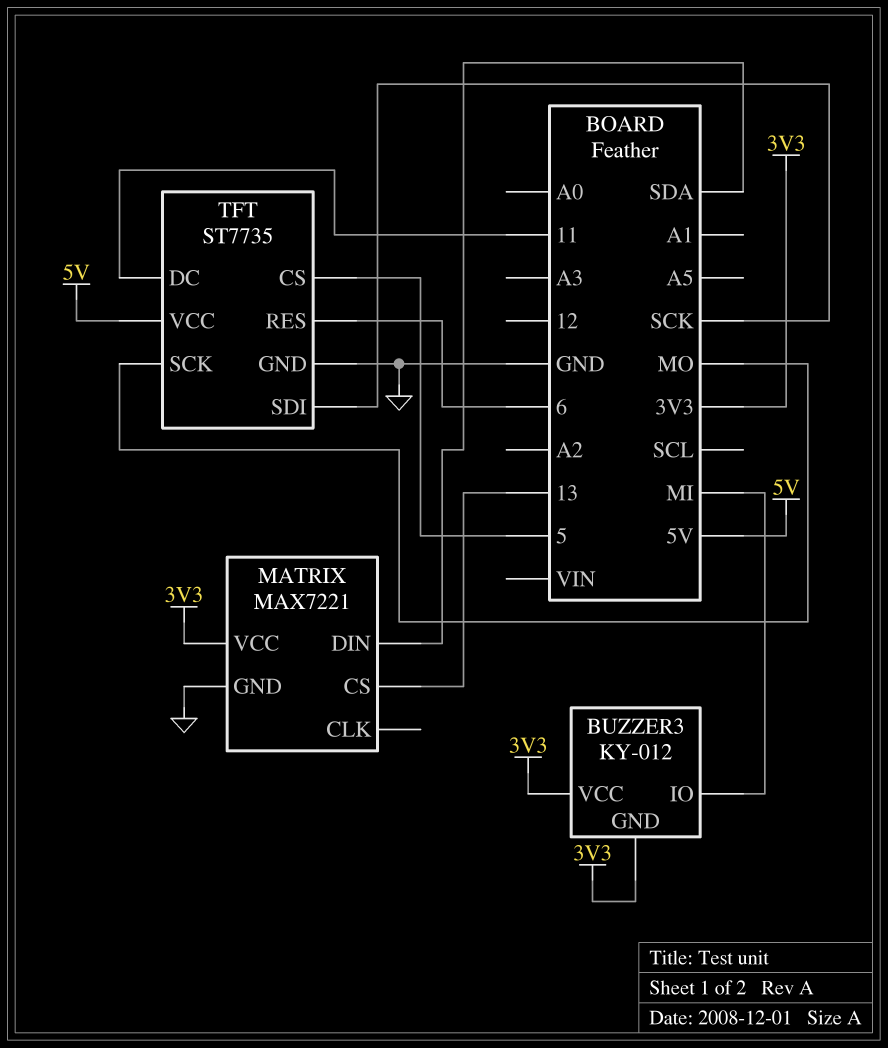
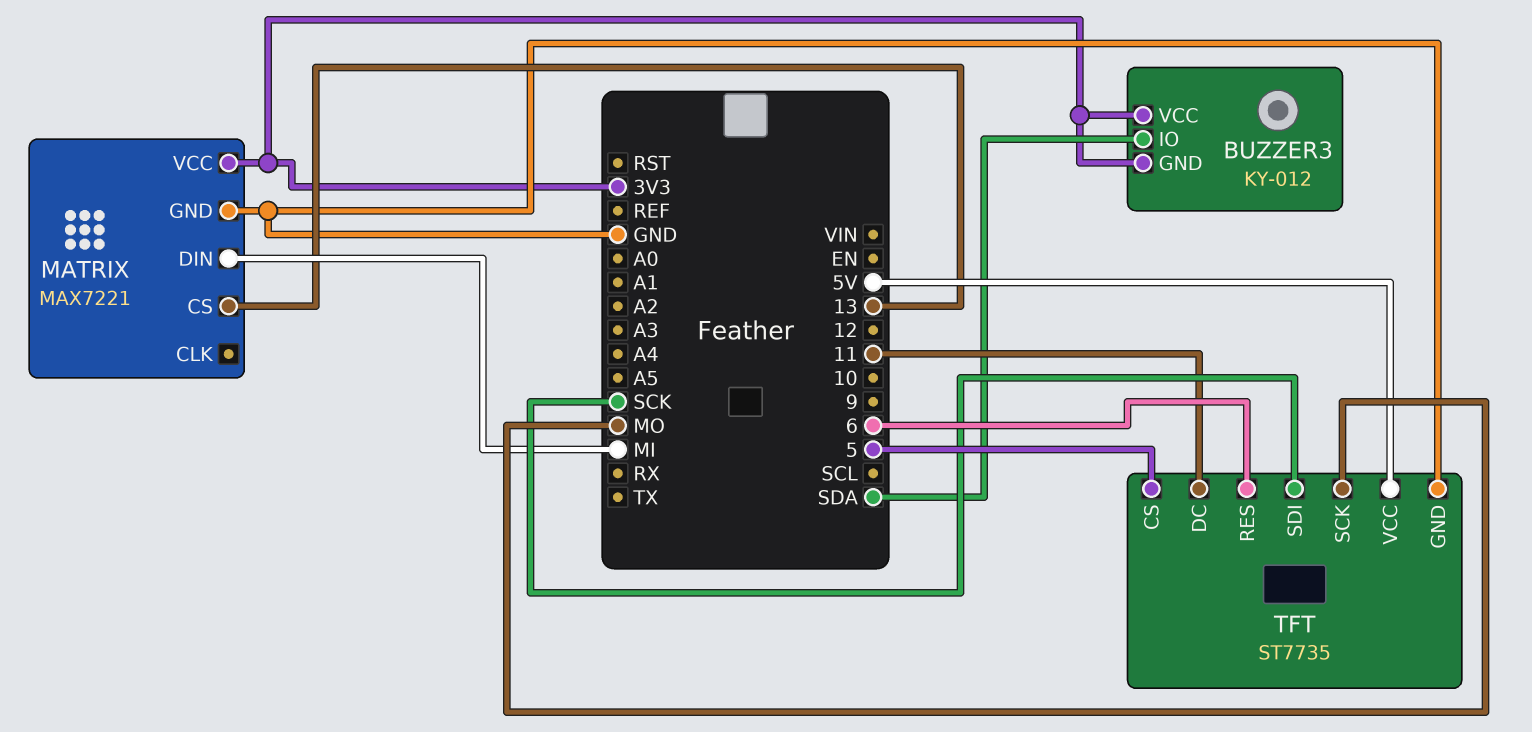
BUZZER3 pin IO: MI -> SDA
MATRIX pin DIN: SDA -> MI

